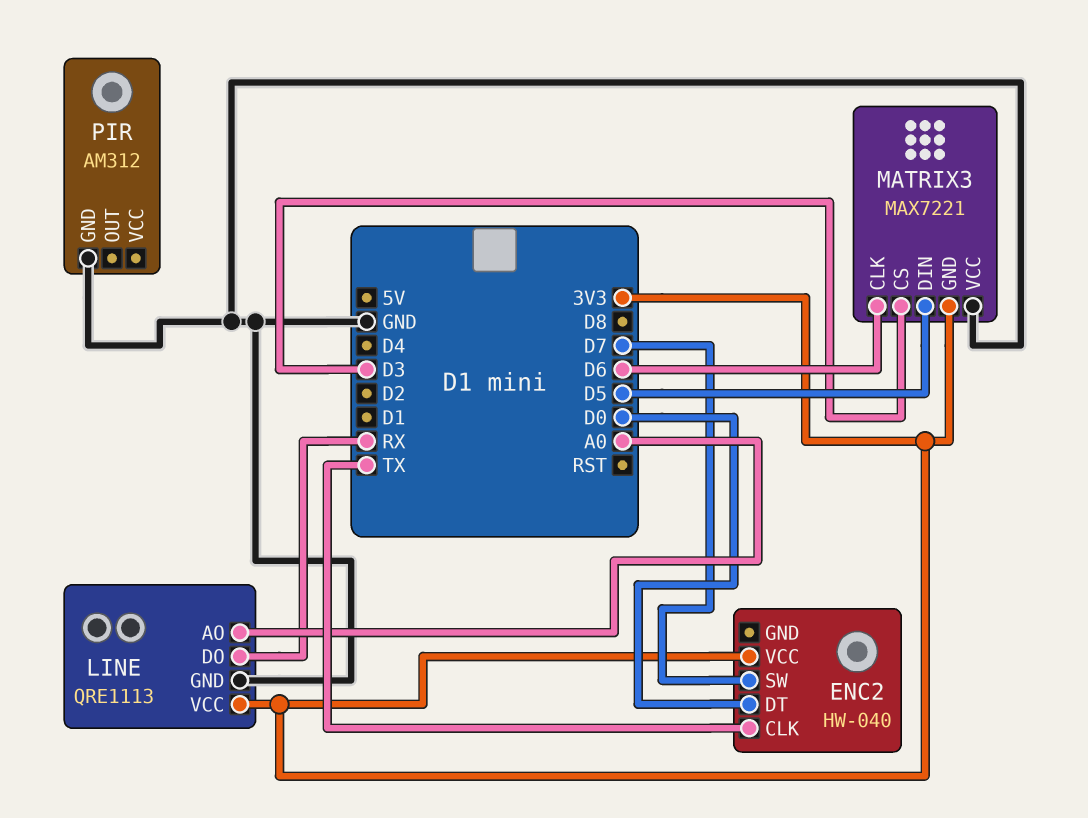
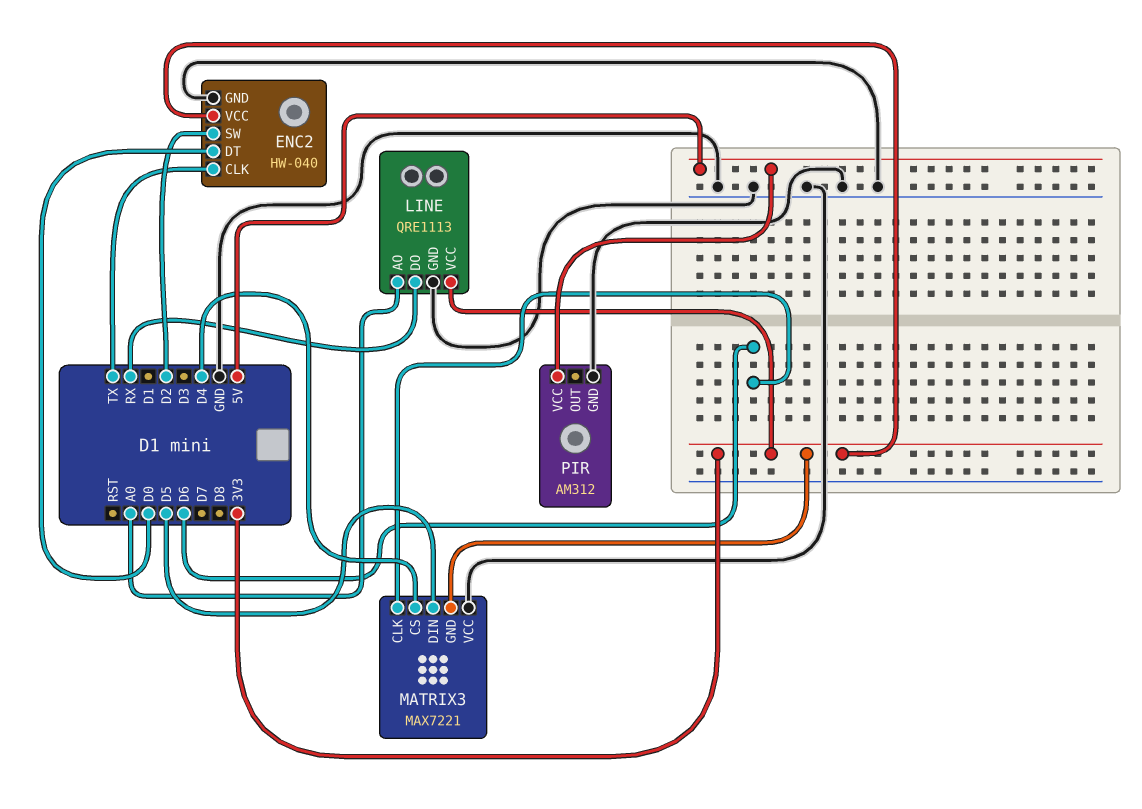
ENC2 pin GND: none -> GND
ENC2 pin SW: D7 -> D2
MATRIX3 pin CS: D3 -> D4
PIR pin VCC: none -> 5V

